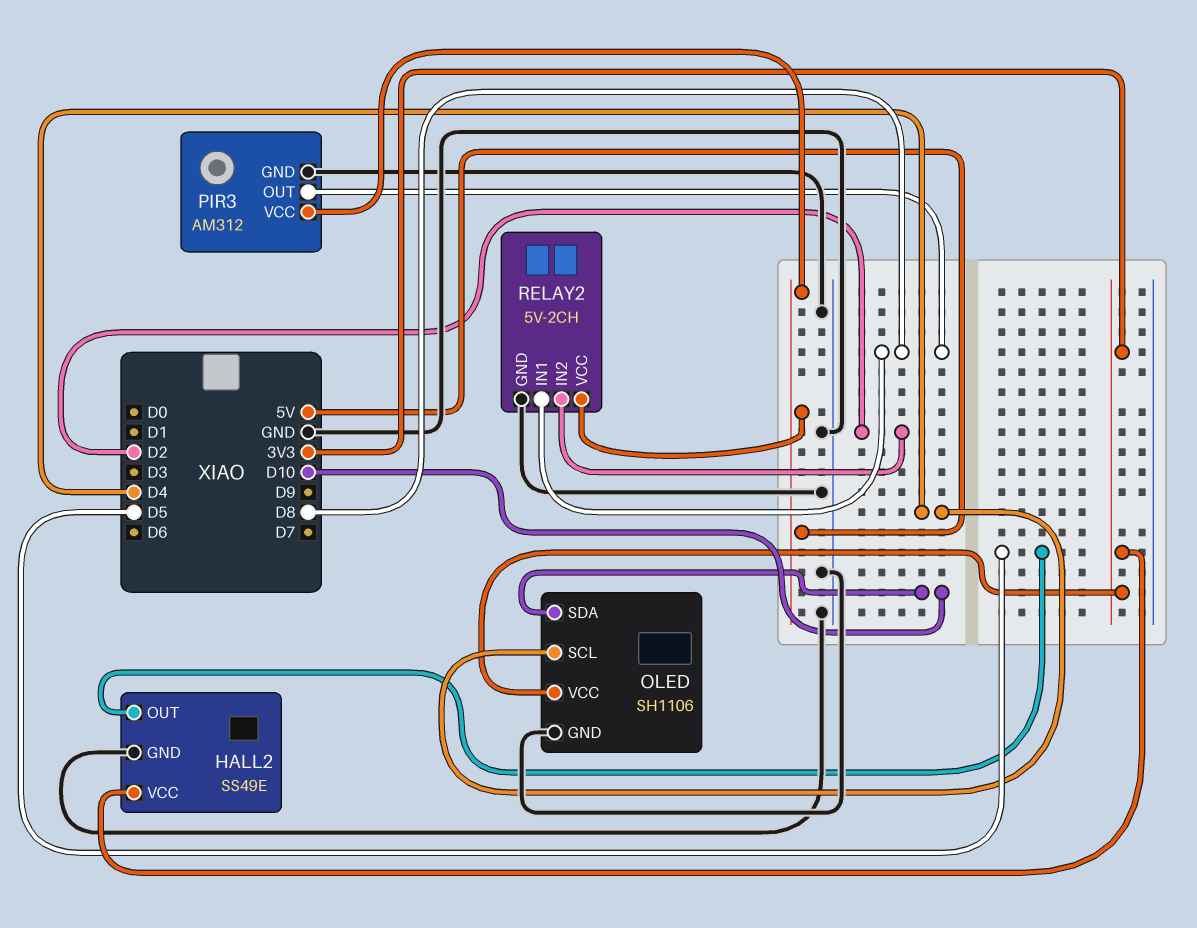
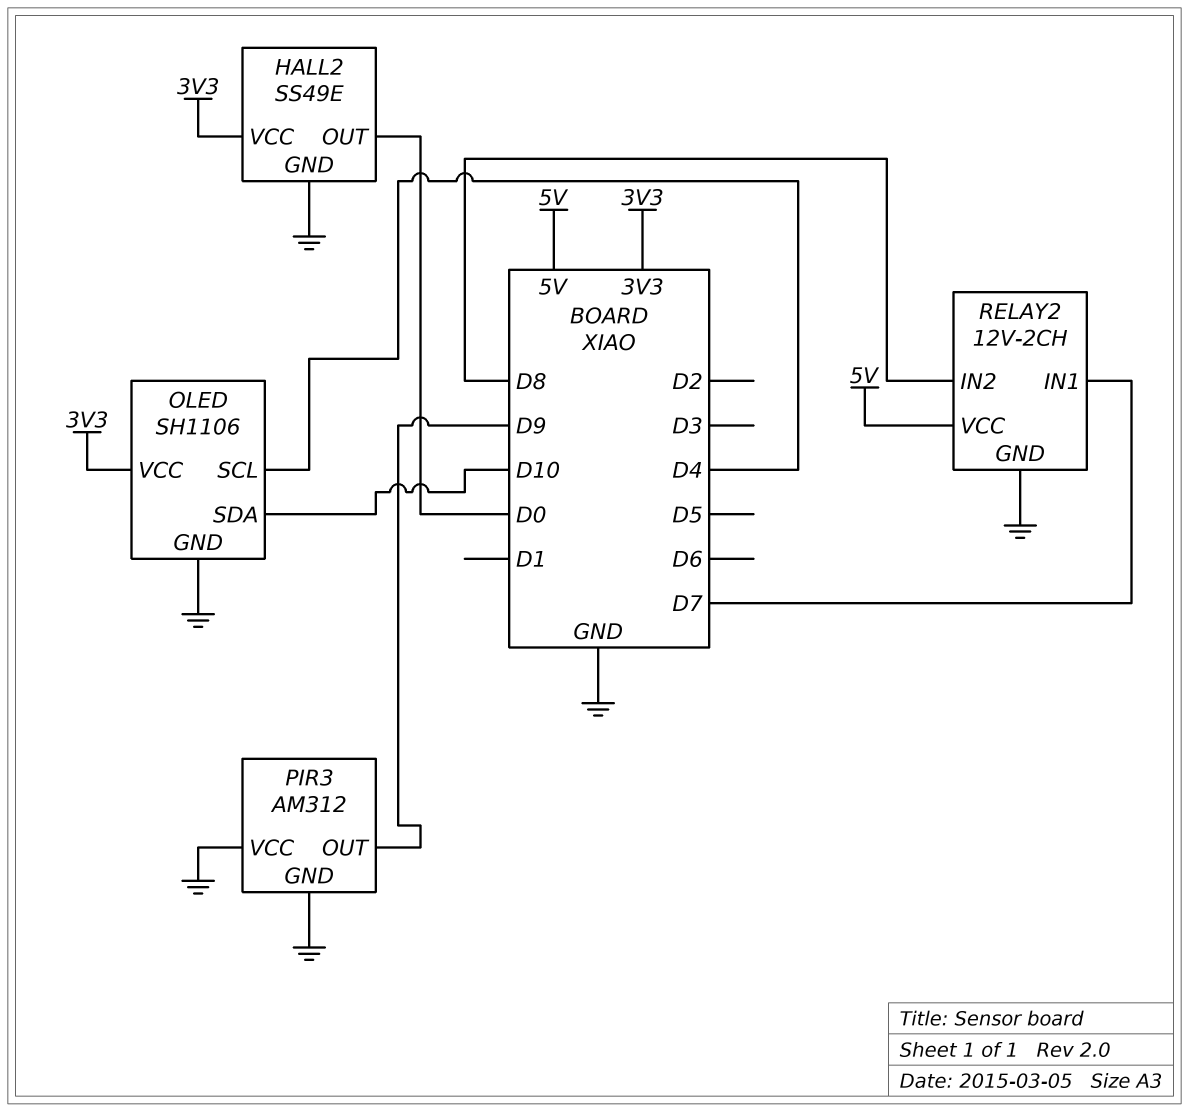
HALL2 pin OUT: D5 -> D0
PIR3 pin OUT: D8 -> D9
PIR3 pin VCC: 5V -> GND
RELAY2: 5V-2CH -> 12V-2CH
RELAY2 pin IN1: D8 -> D7
RELAY2 pin IN2: D2 -> D8

